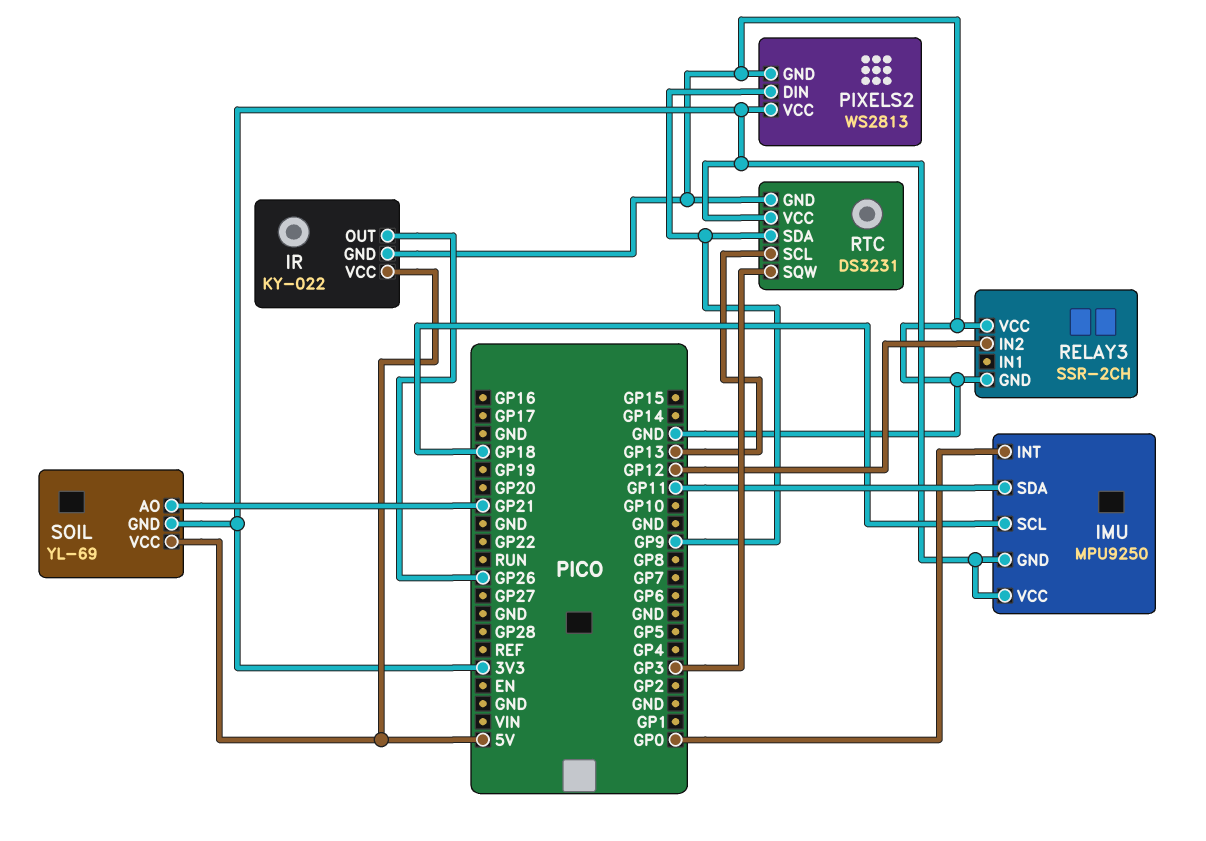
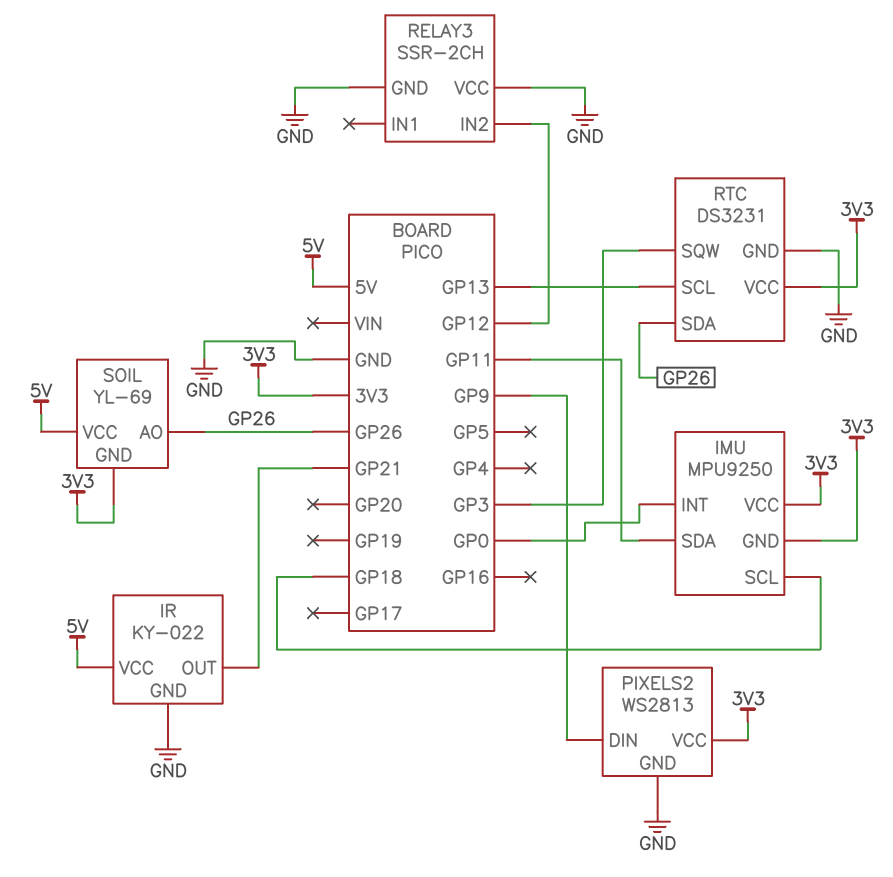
IR pin OUT: GP26 -> GP21
RTC pin SDA: GP9 -> GP26
SOIL pin AO: GP21 -> GP26

